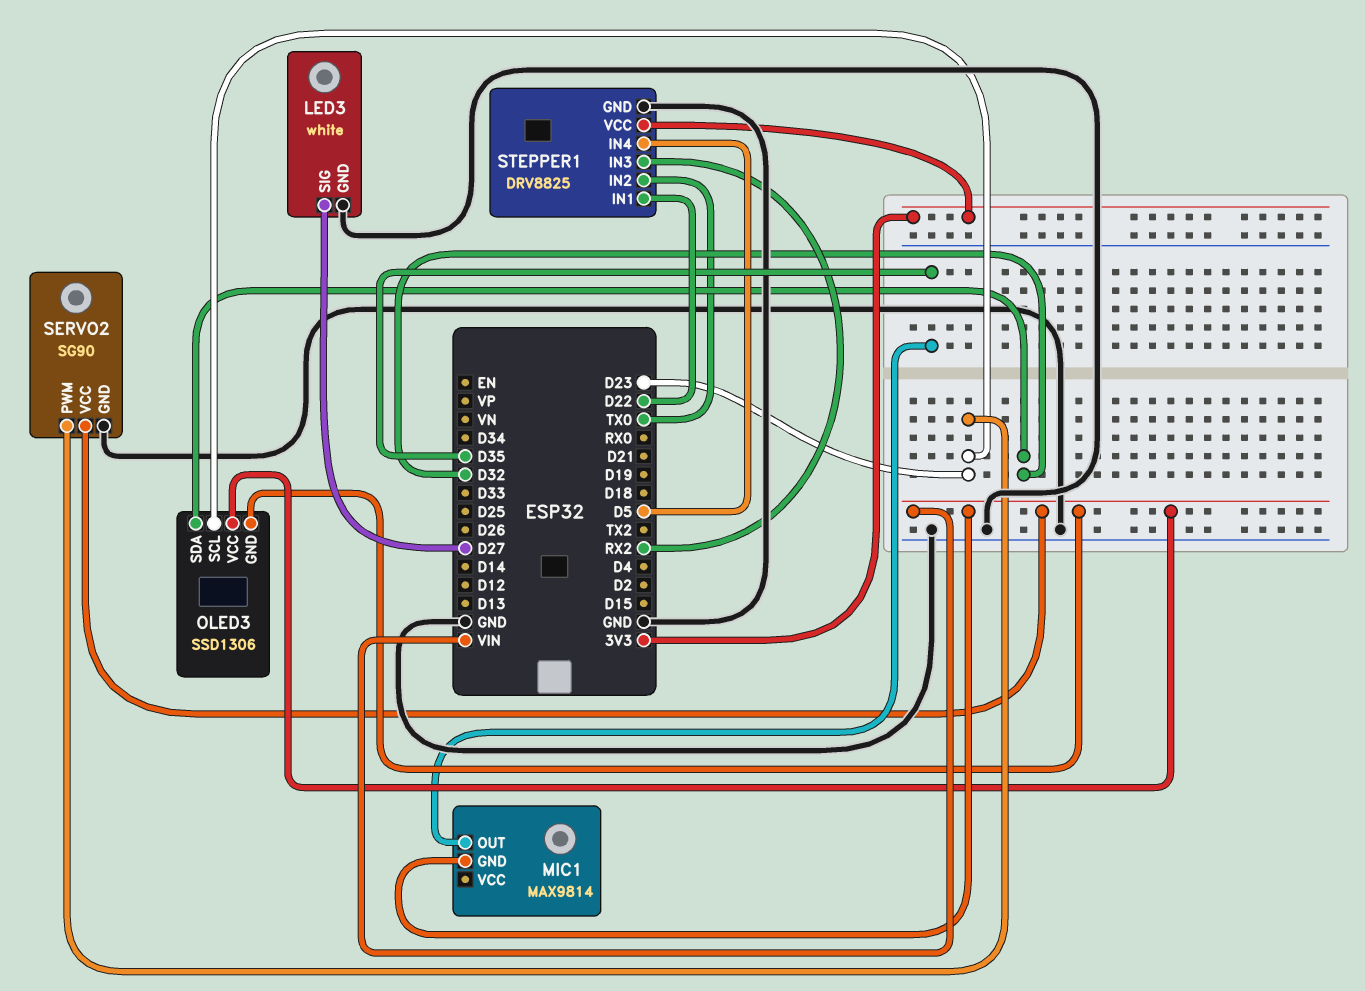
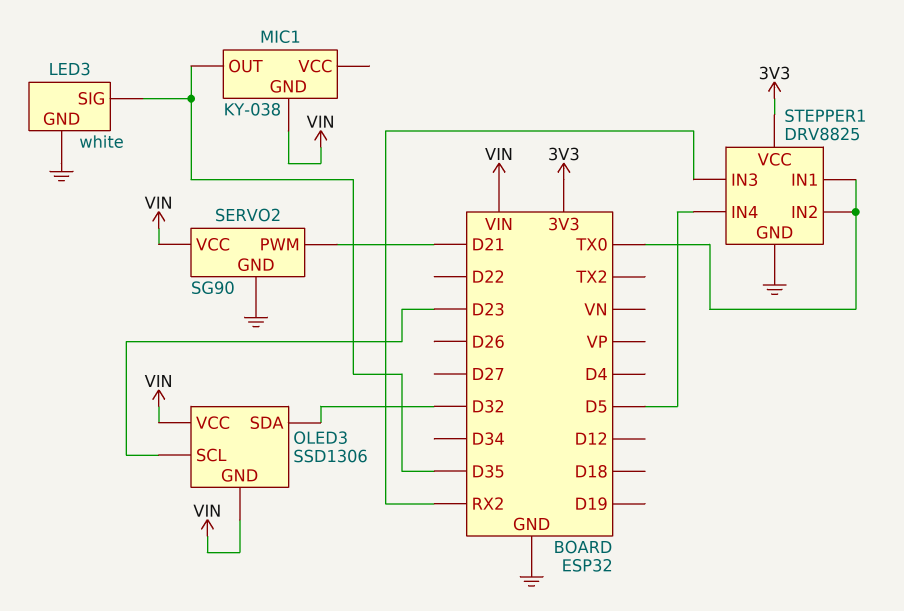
LED3 pin SIG: D27 -> D35
MIC1: MAX9814 -> KY-038
SERVO2 pin PWM: D23 -> D21
STEPPER1 pin IN1: D22 -> TX0

